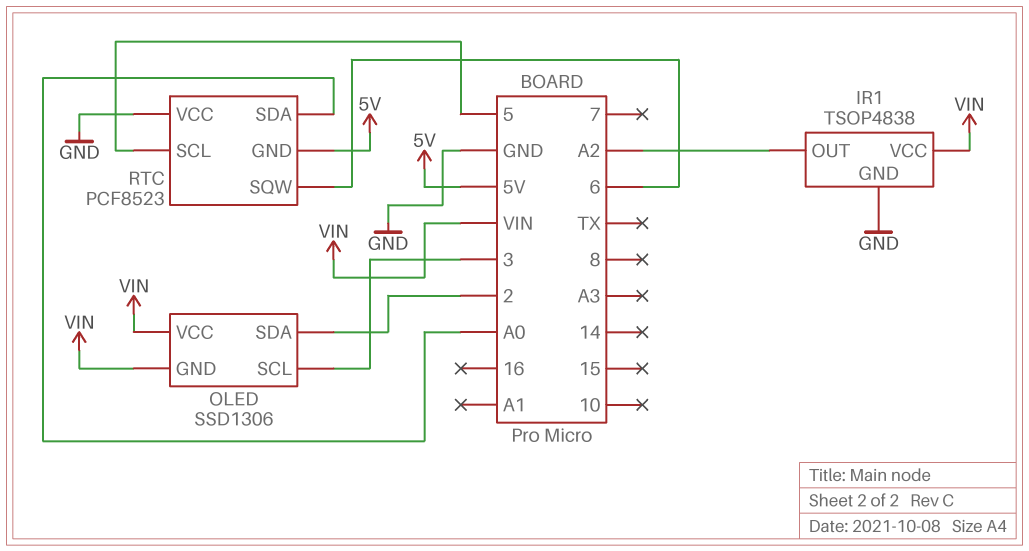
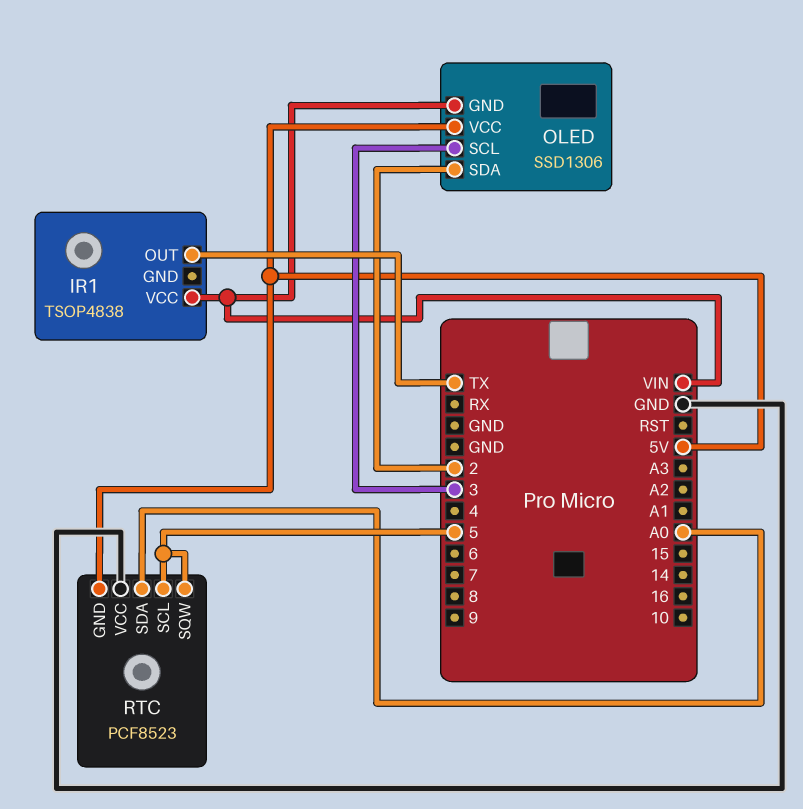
IR1 pin GND: GND -> none
IR1 pin OUT: A2 -> TX
OLED pin VCC: VIN -> 5V
RTC pin SQW: 6 -> 5

